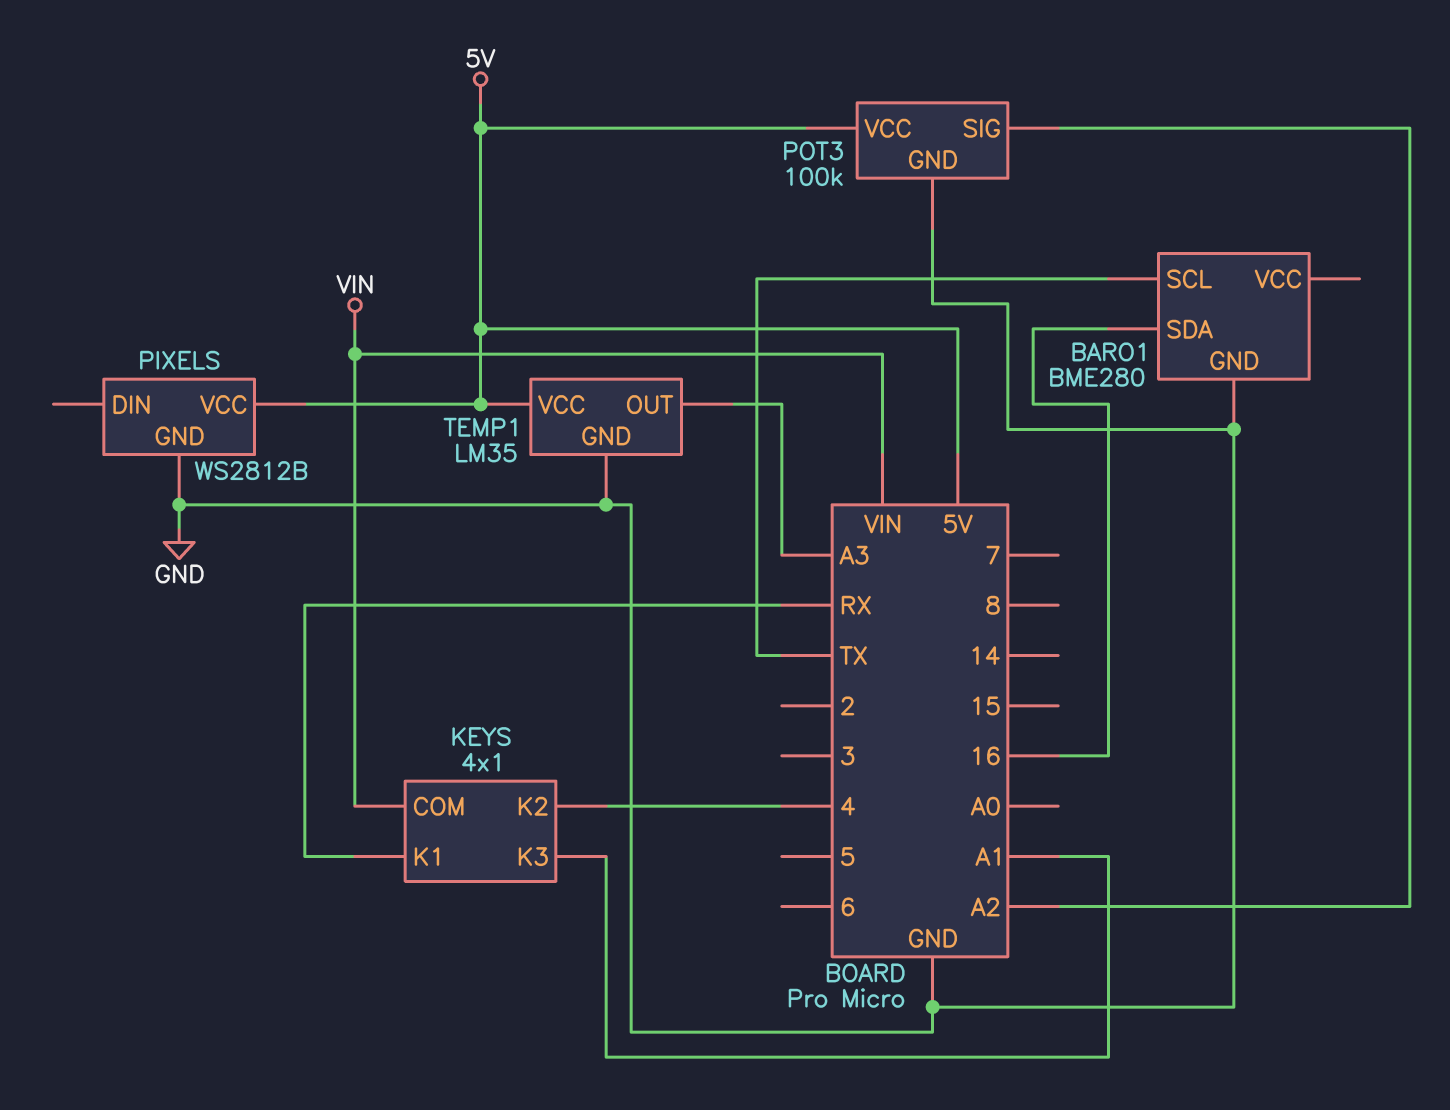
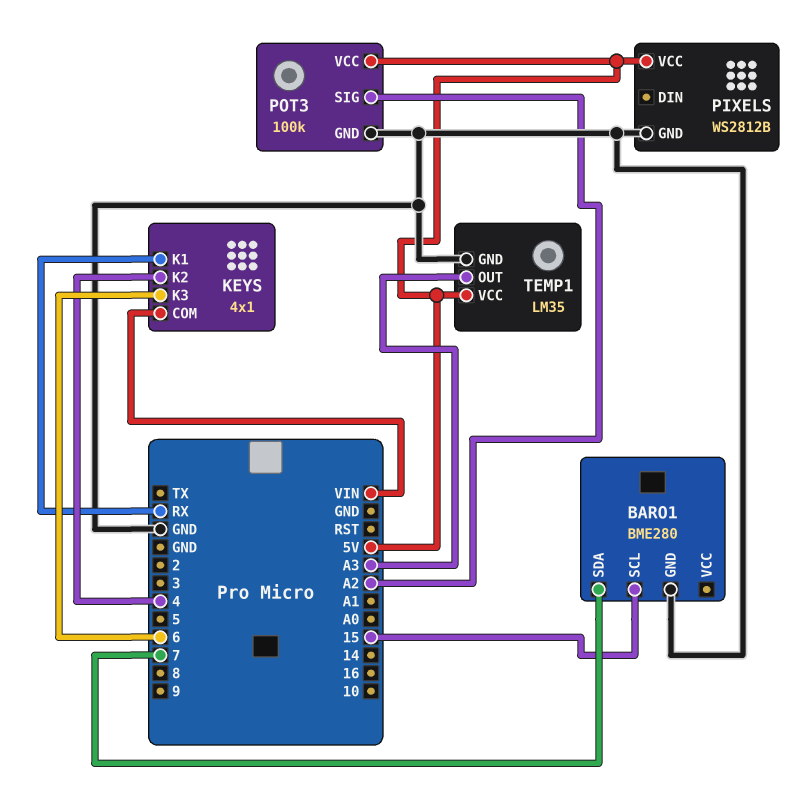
BARO1 pin SCL: TX -> 15
BARO1 pin SDA: 16 -> 7
KEYS pin K3: A1 -> 6

